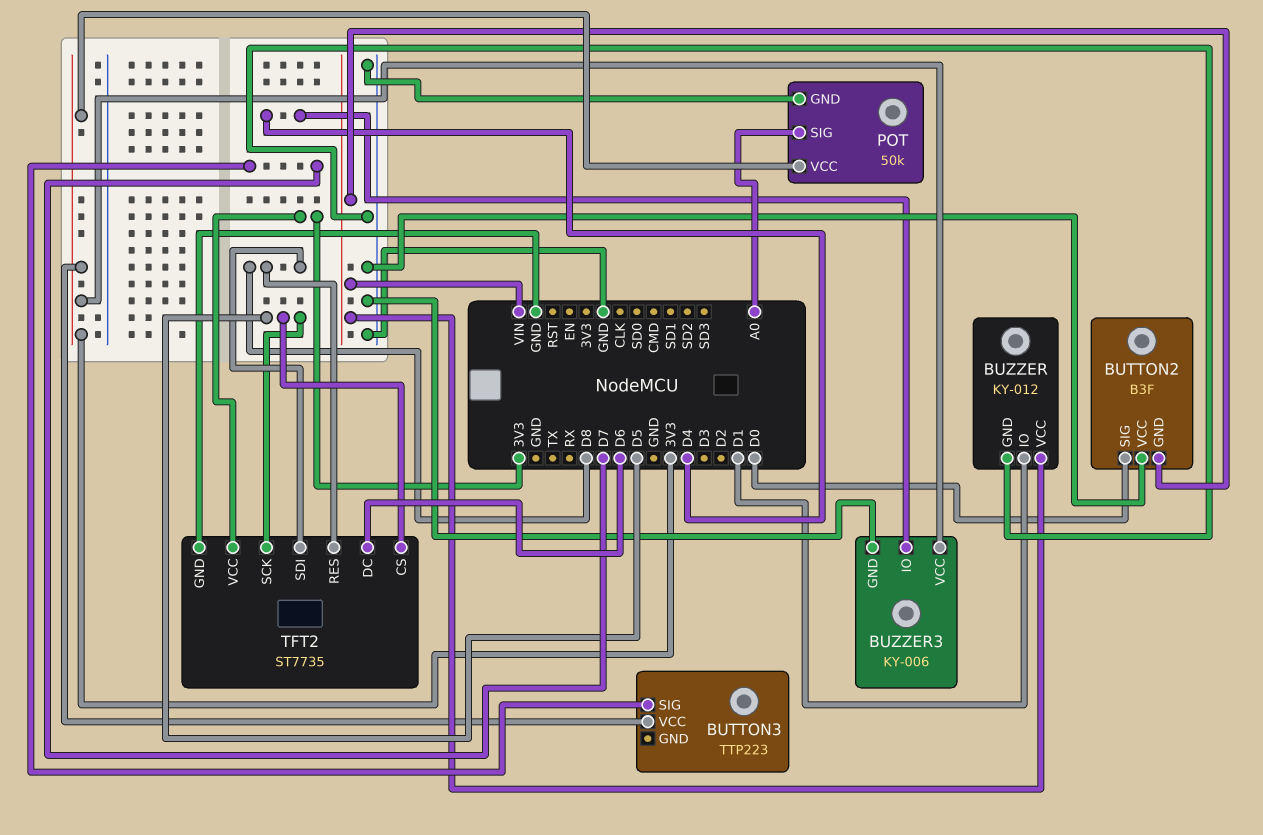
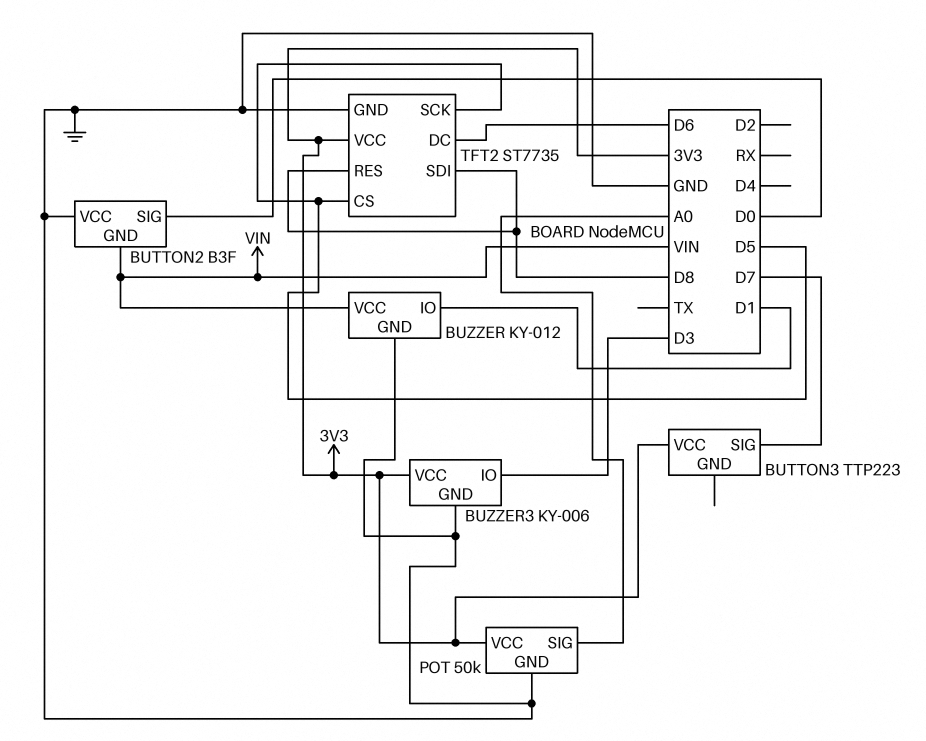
BUZZER3 pin IO: D4 -> D3

